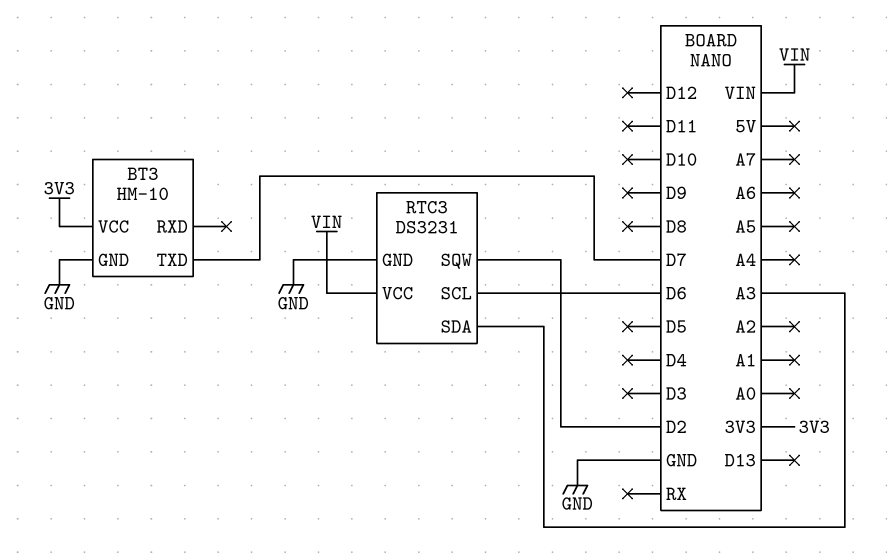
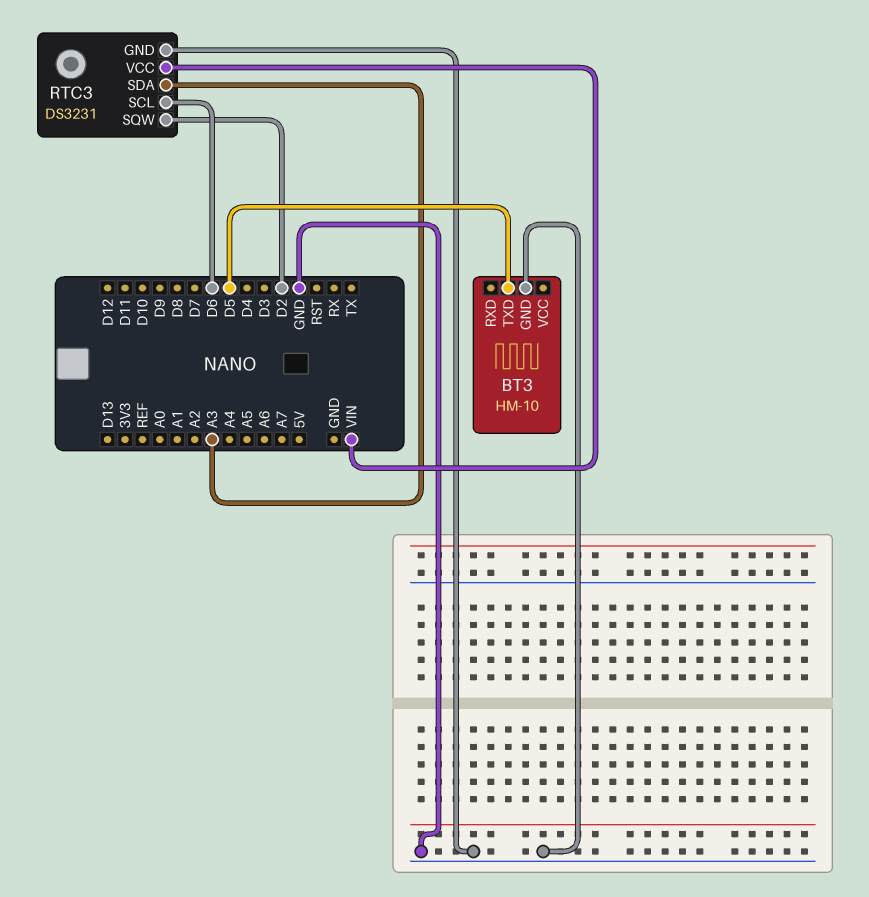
BT3 pin TXD: D7 -> D5
BT3 pin VCC: 3V3 -> none

